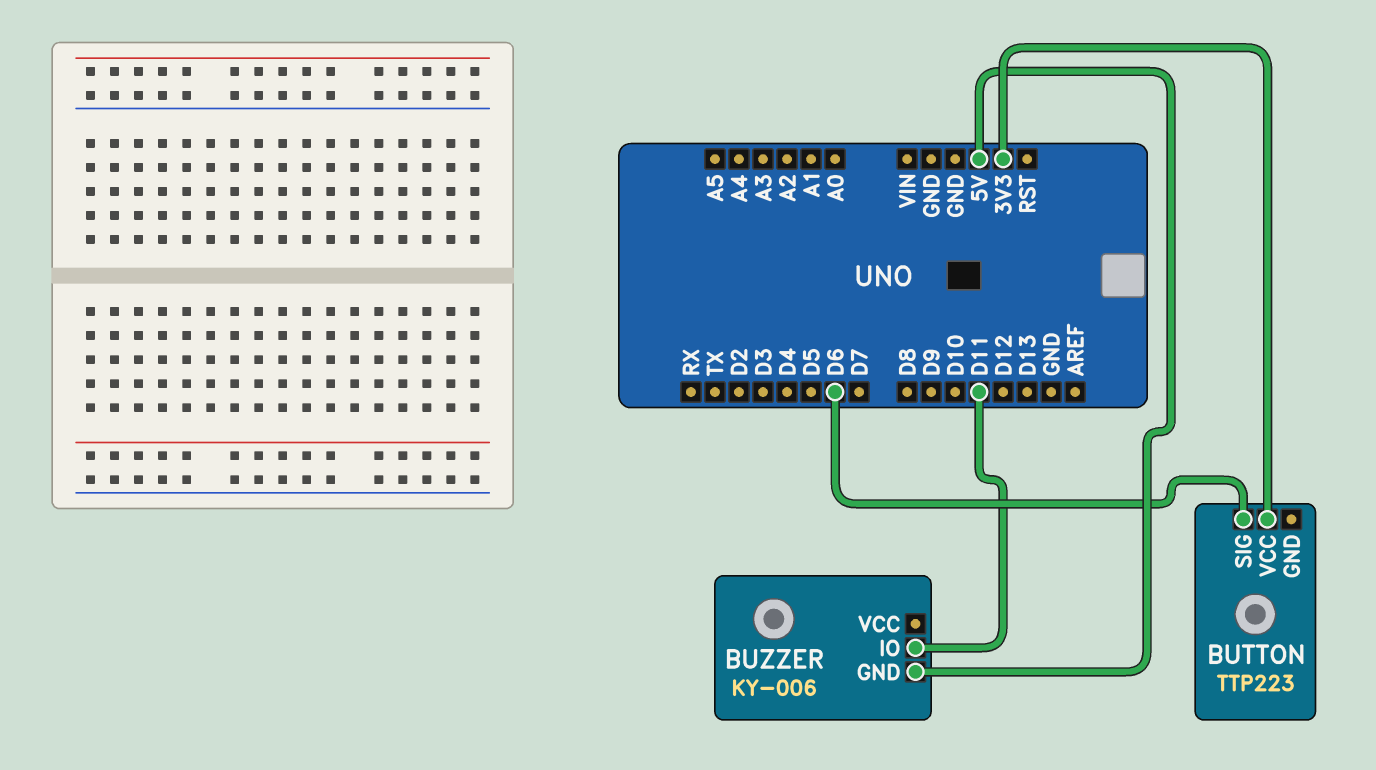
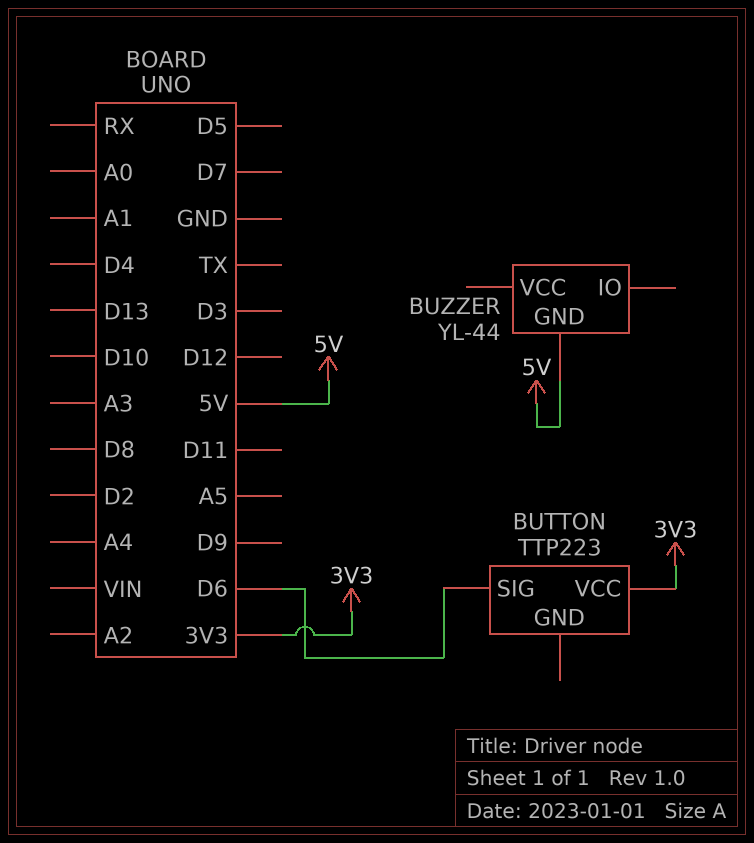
BUZZER: KY-006 -> YL-44
BUZZER pin IO: D11 -> none

